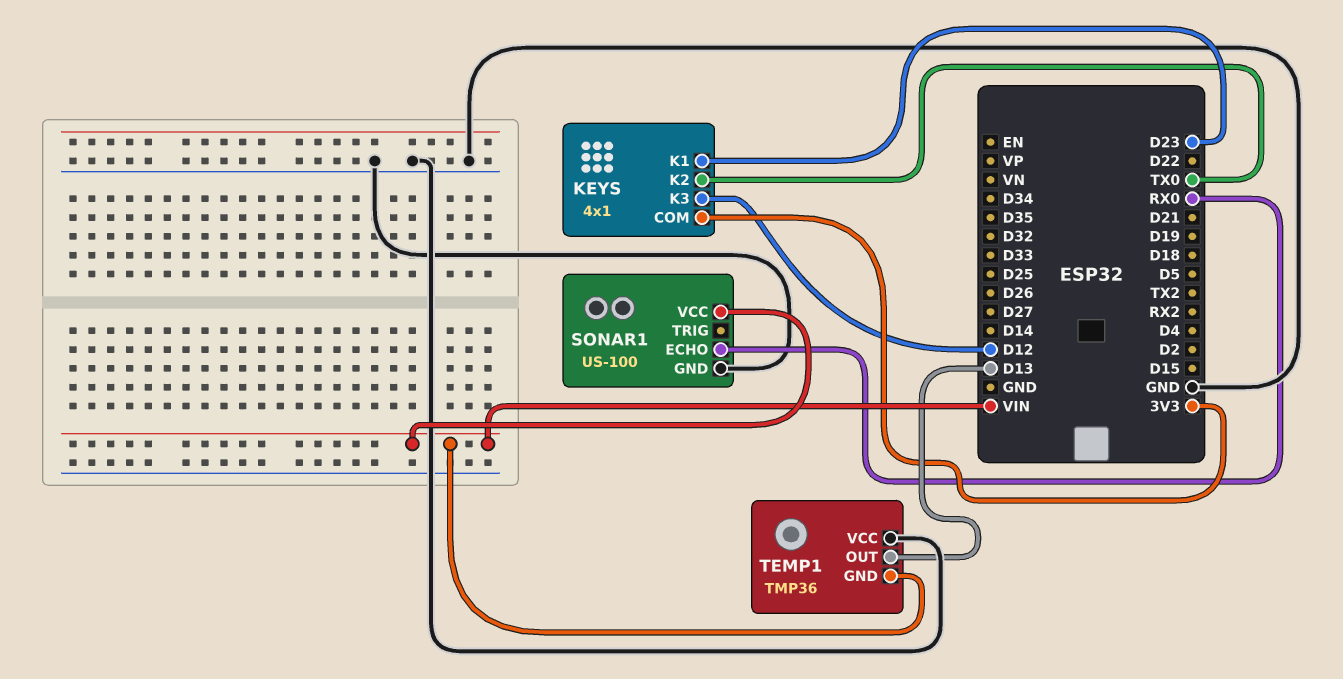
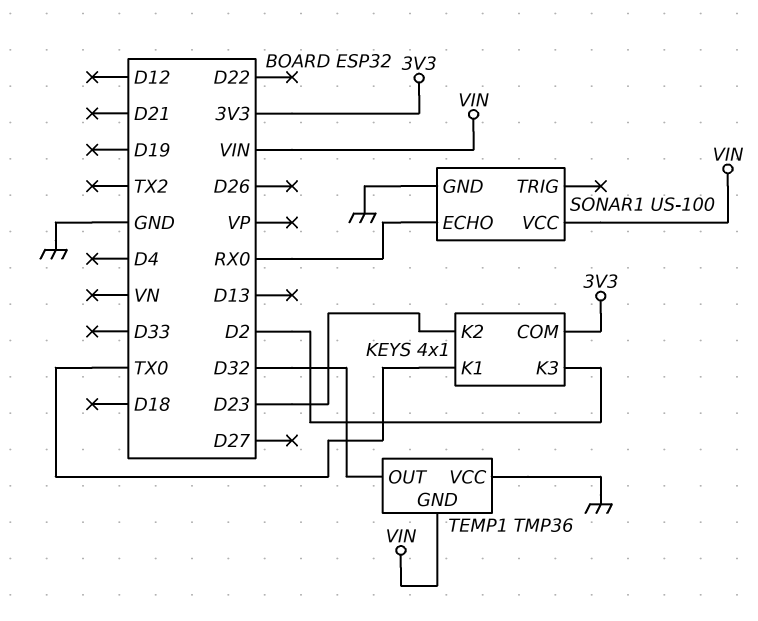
KEYS pin K1: D23 -> TX0
KEYS pin K2: TX0 -> D23
KEYS pin K3: D12 -> D2
TEMP1 pin OUT: D13 -> D32

